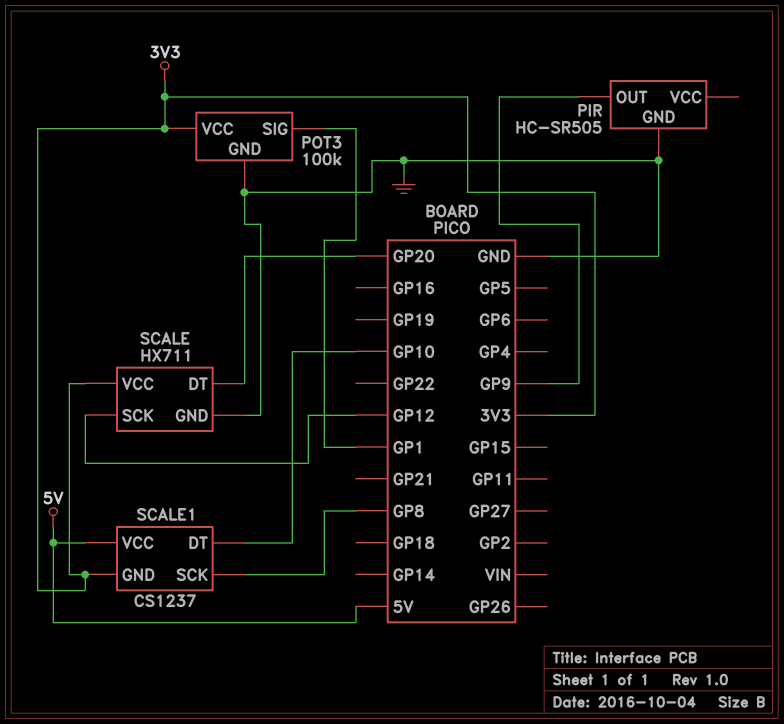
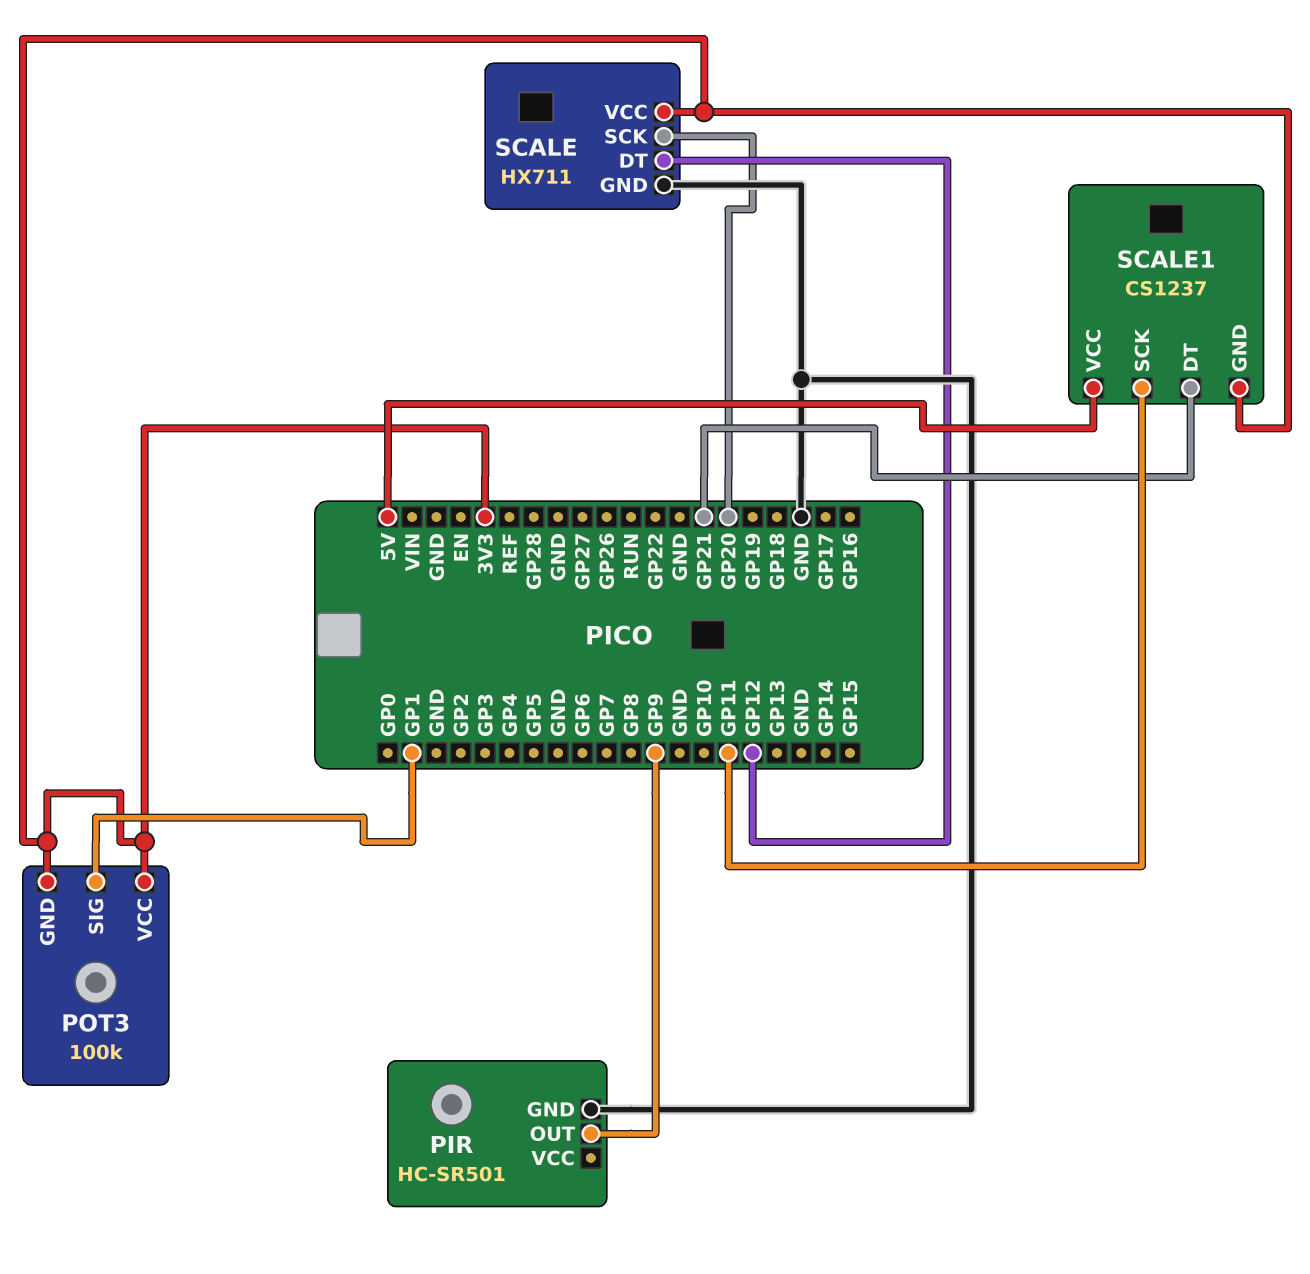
PIR: HC-SR505 -> HC-SR501
POT3 pin GND: GND -> 3V3
SCALE pin DT: GP20 -> GP12
SCALE pin SCK: GP12 -> GP20
SCALE1 pin DT: GP10 -> GP21
SCALE1 pin SCK: GP8 -> GP11

